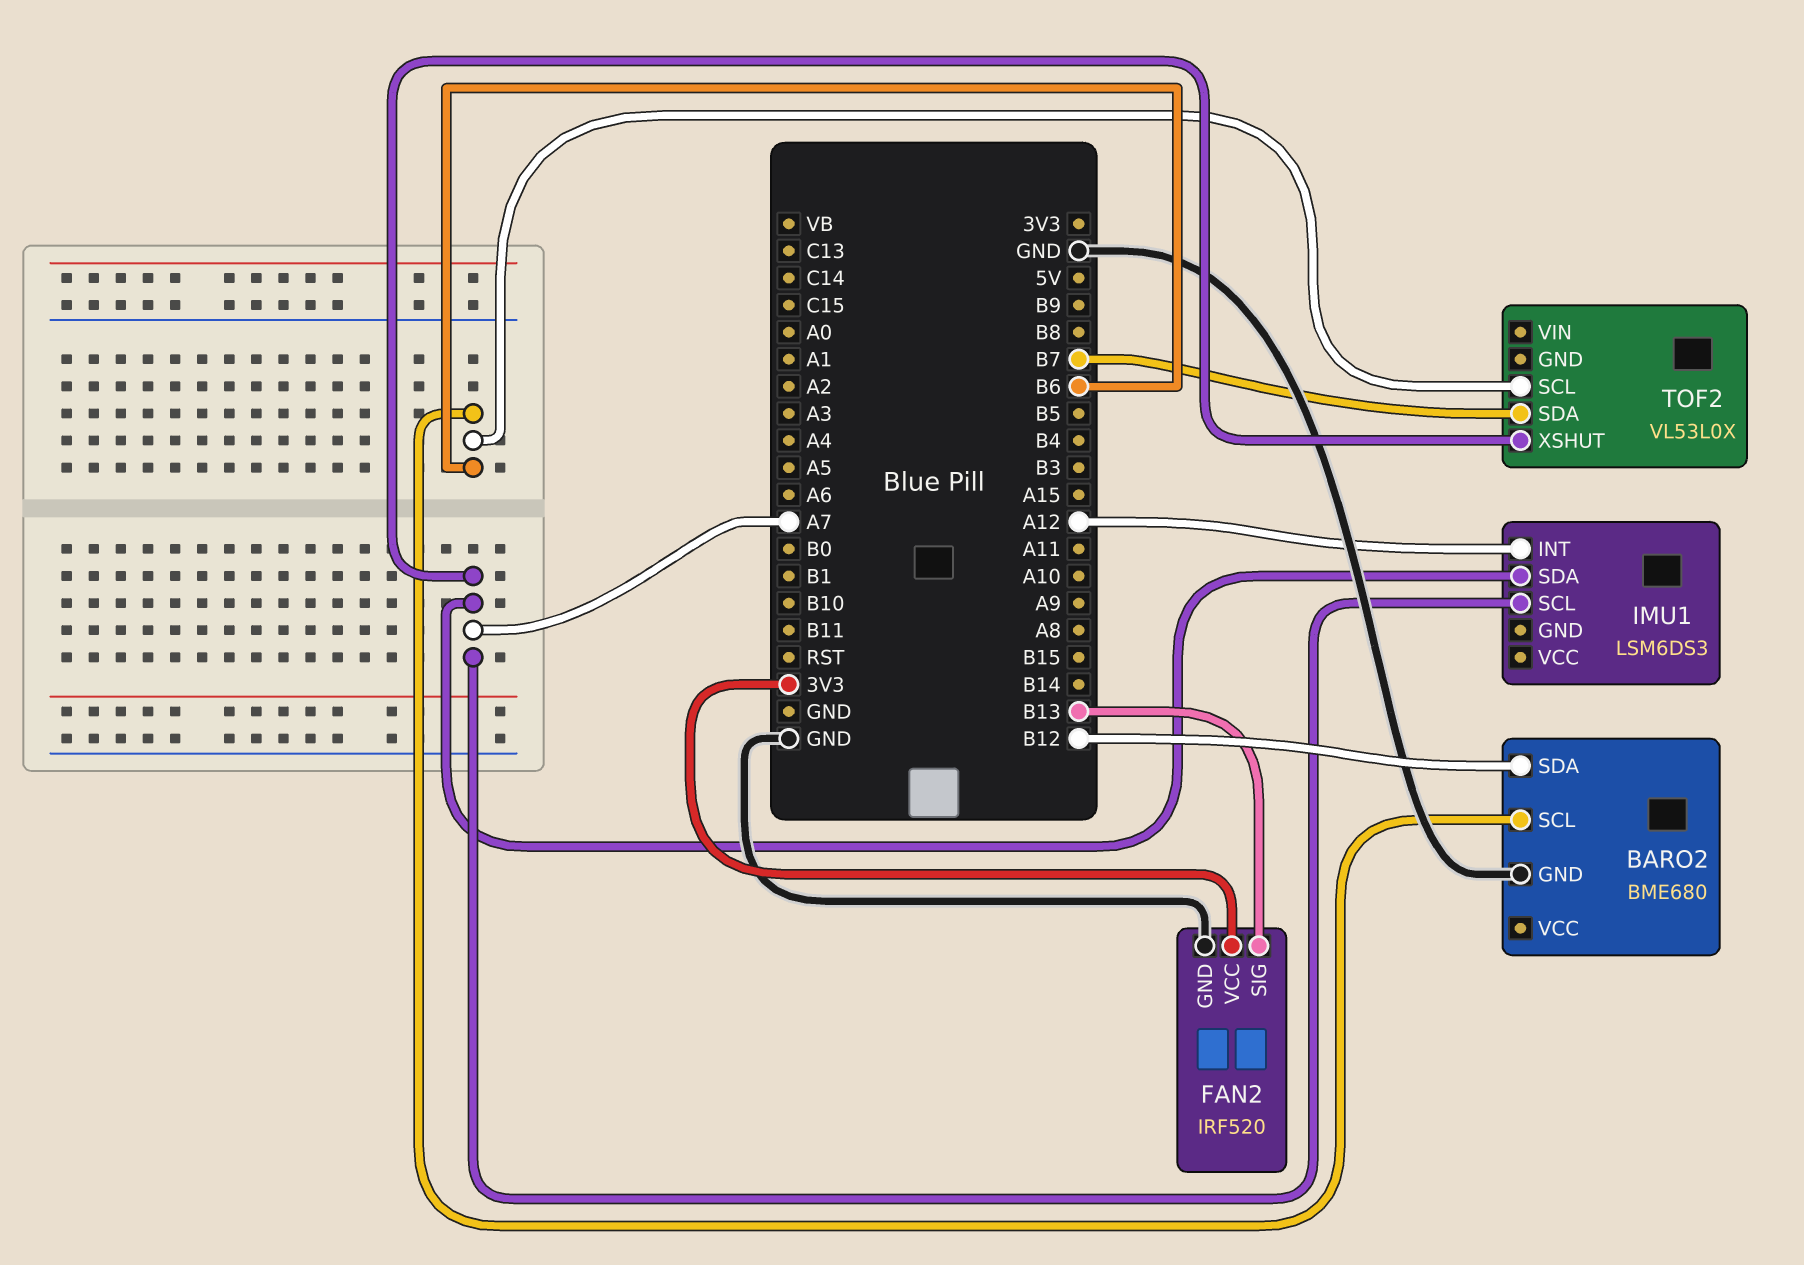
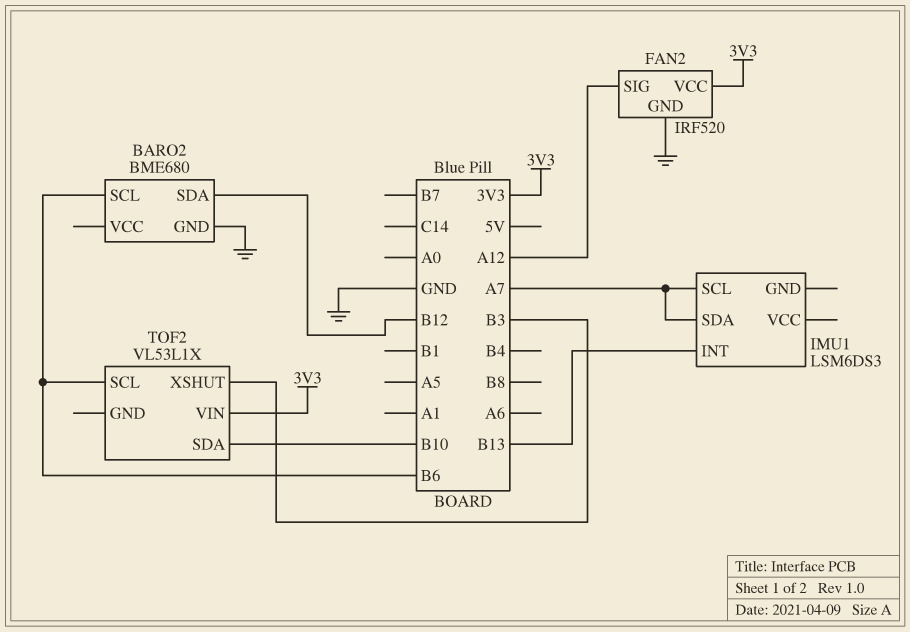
FAN2 pin SIG: B13 -> A12
IMU1 pin INT: A12 -> B13
TOF2: VL53L0X -> VL53L1X
TOF2 pin SDA: B7 -> B10
TOF2 pin VIN: none -> 3V3
TOF2 pin XSHUT: A7 -> B3

